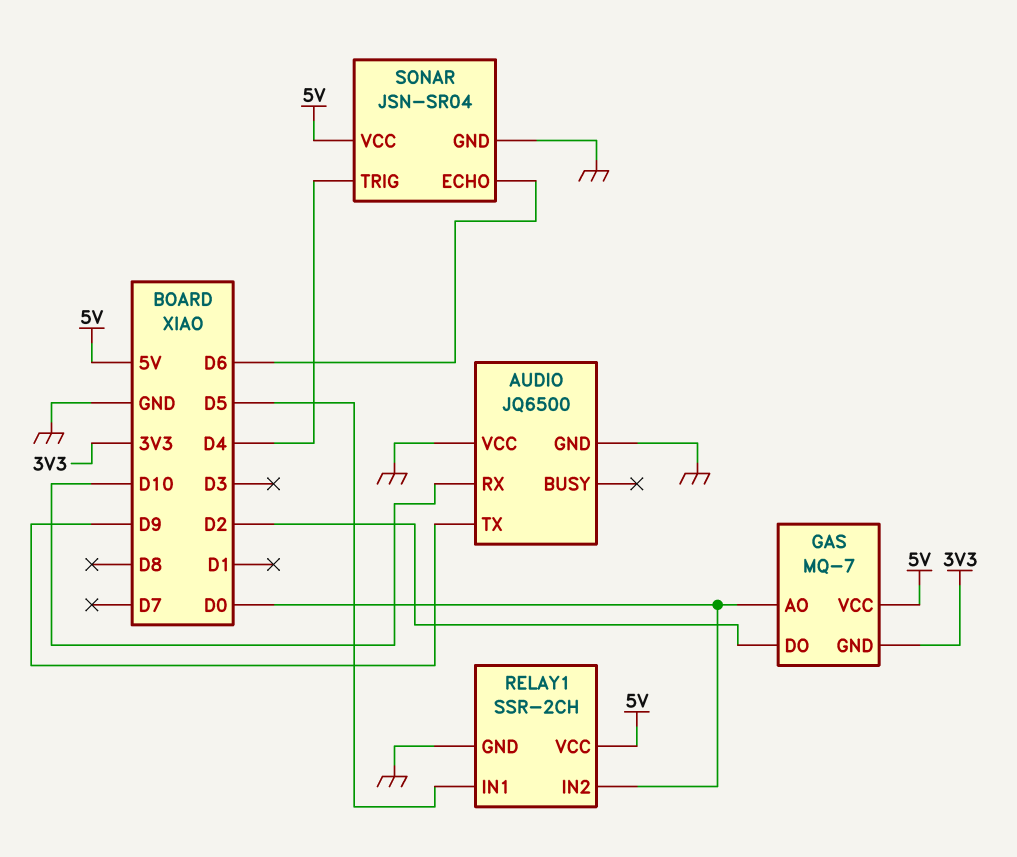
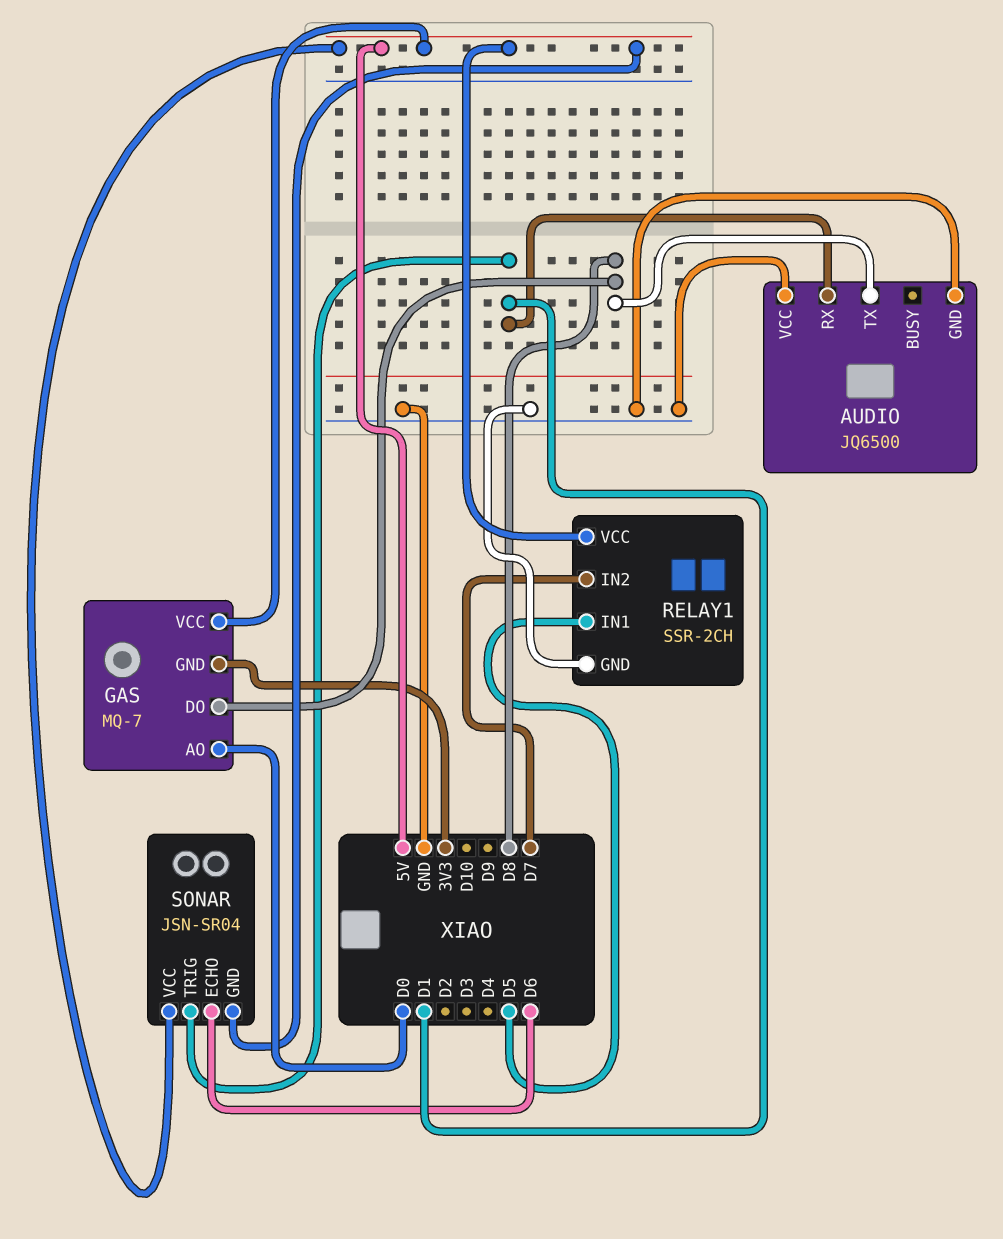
AUDIO pin RX: D10 -> D1
AUDIO pin TX: D9 -> D8
GAS pin DO: D2 -> D8
RELAY1 pin IN2: D0 -> D7
SONAR pin GND: GND -> 5V
SONAR pin TRIG: D4 -> D1

